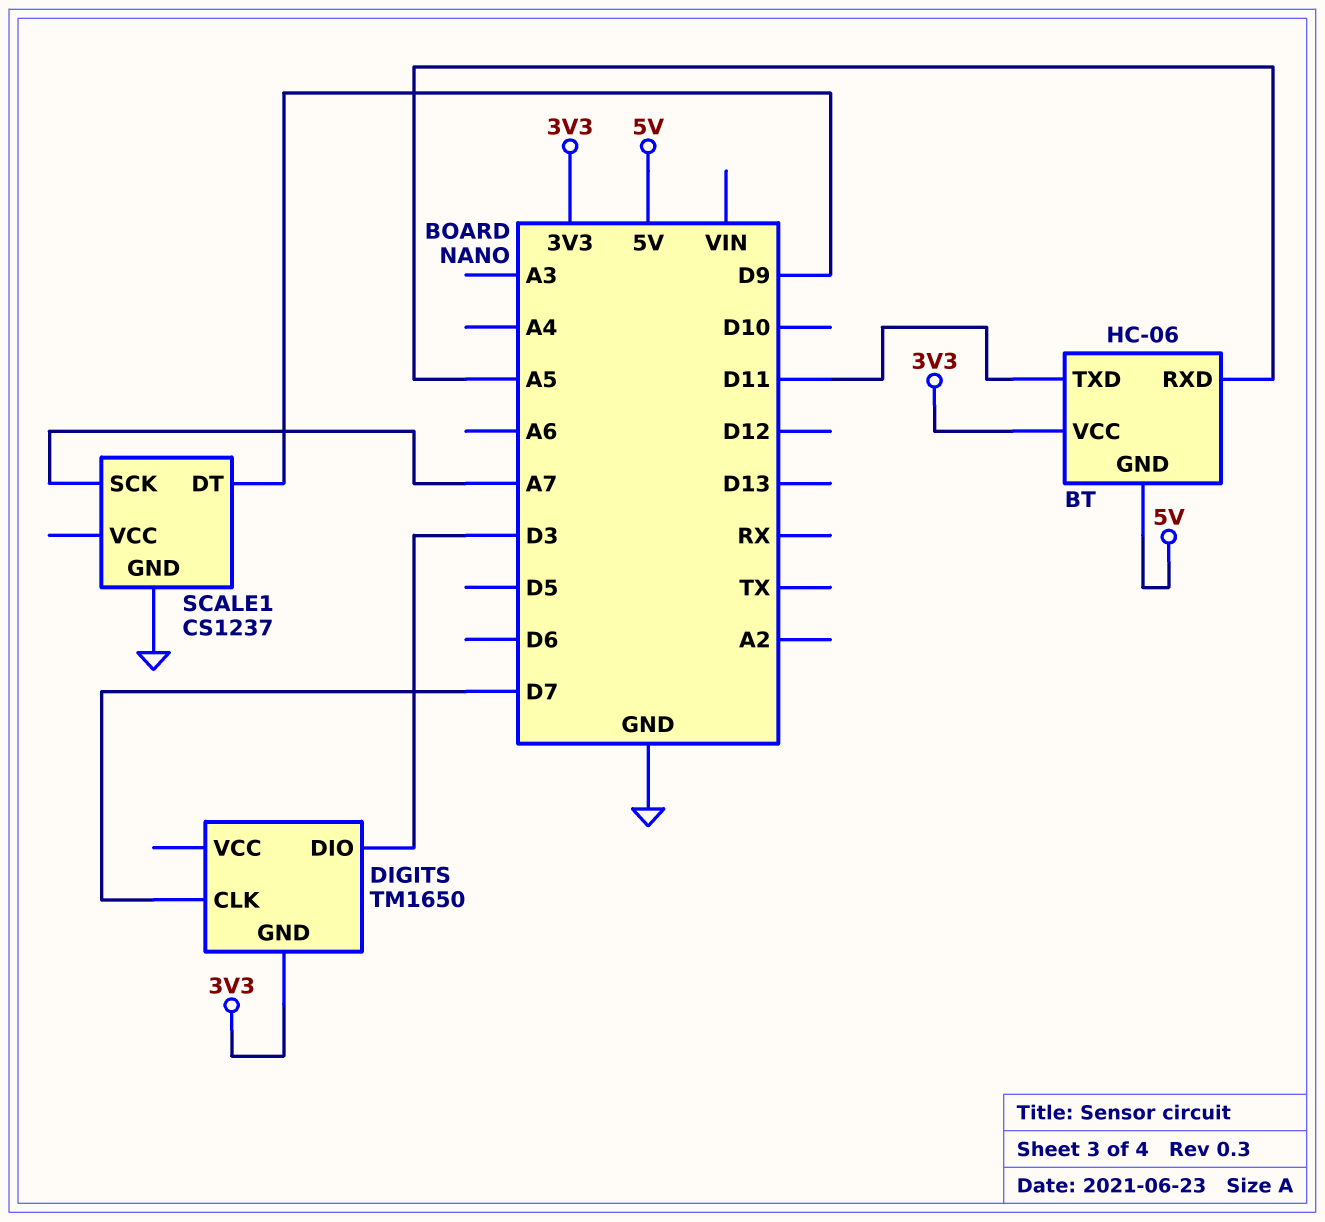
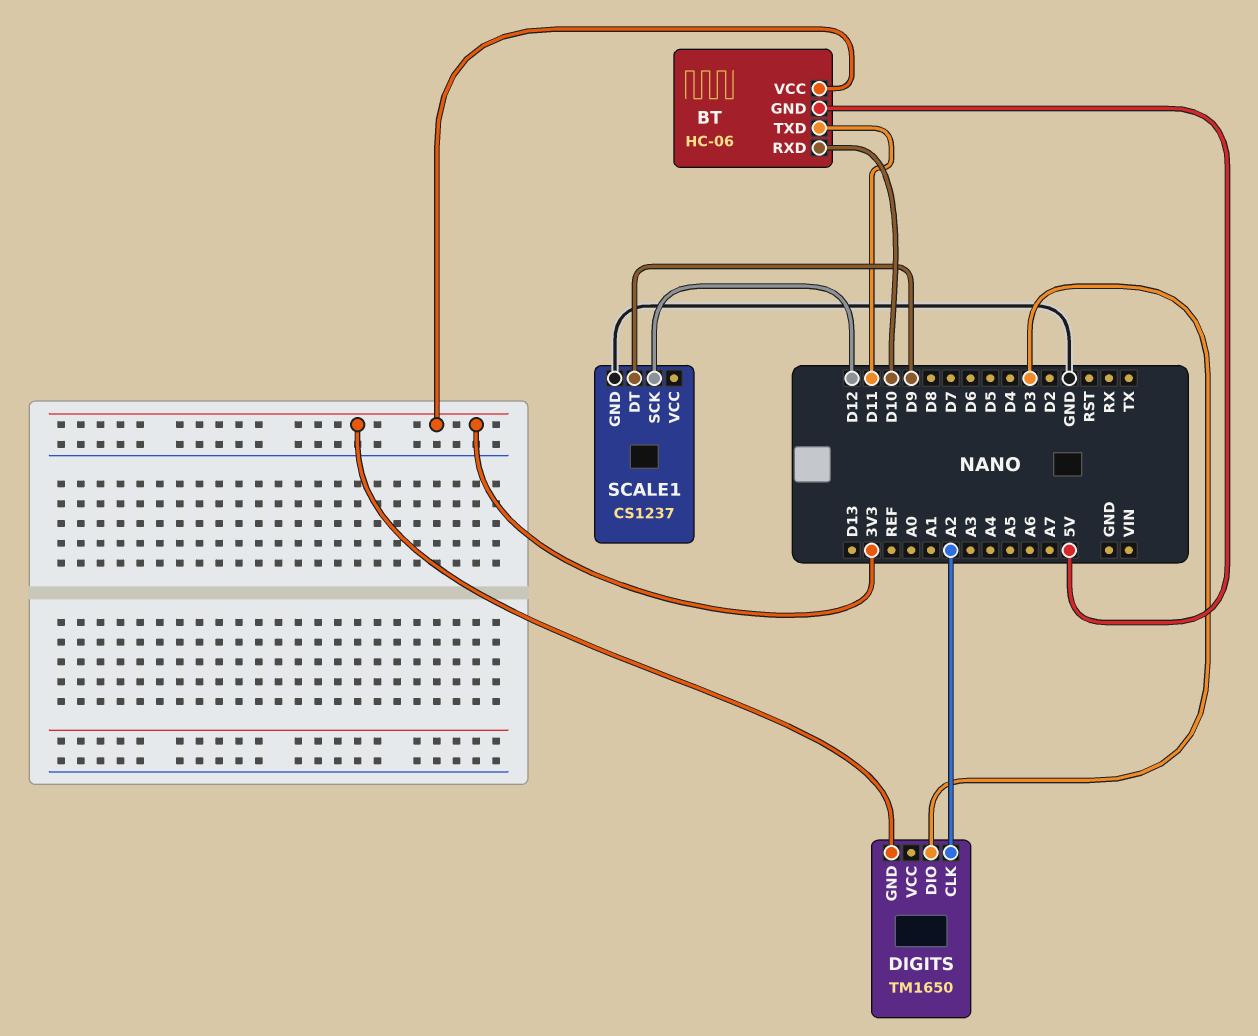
BT pin RXD: A5 -> D10
DIGITS pin CLK: D7 -> A2
SCALE1 pin SCK: A7 -> D12

